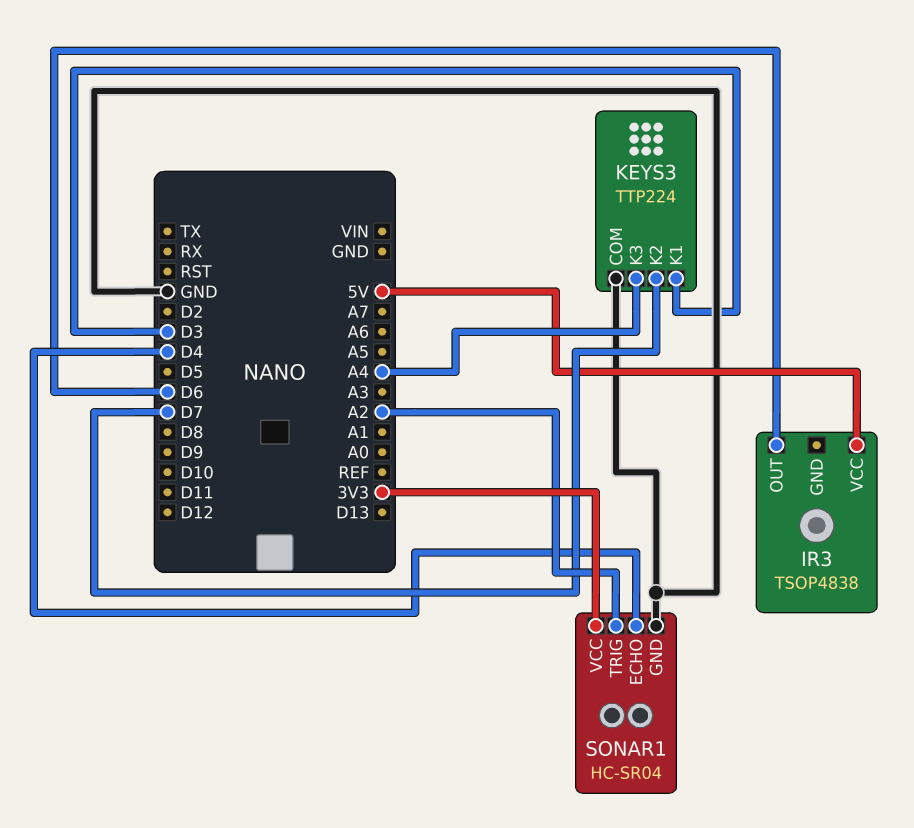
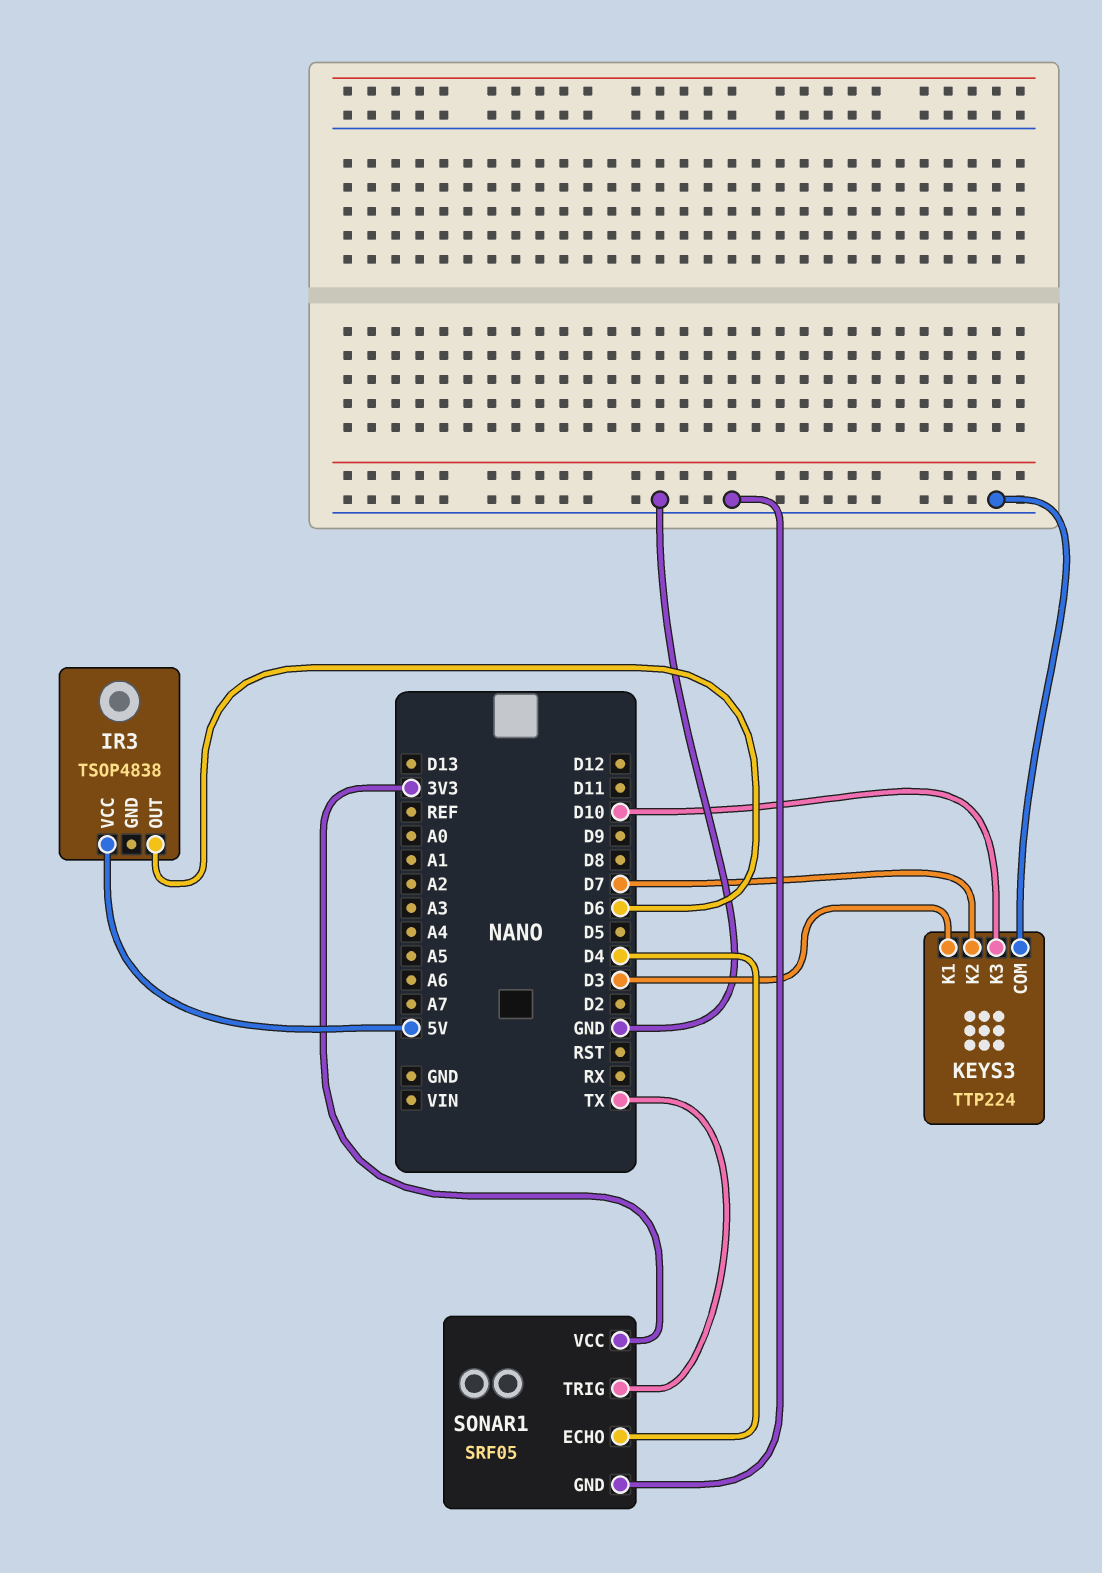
KEYS3 pin K3: A4 -> D10
SONAR1: HC-SR04 -> SRF05
SONAR1 pin TRIG: A2 -> TX

